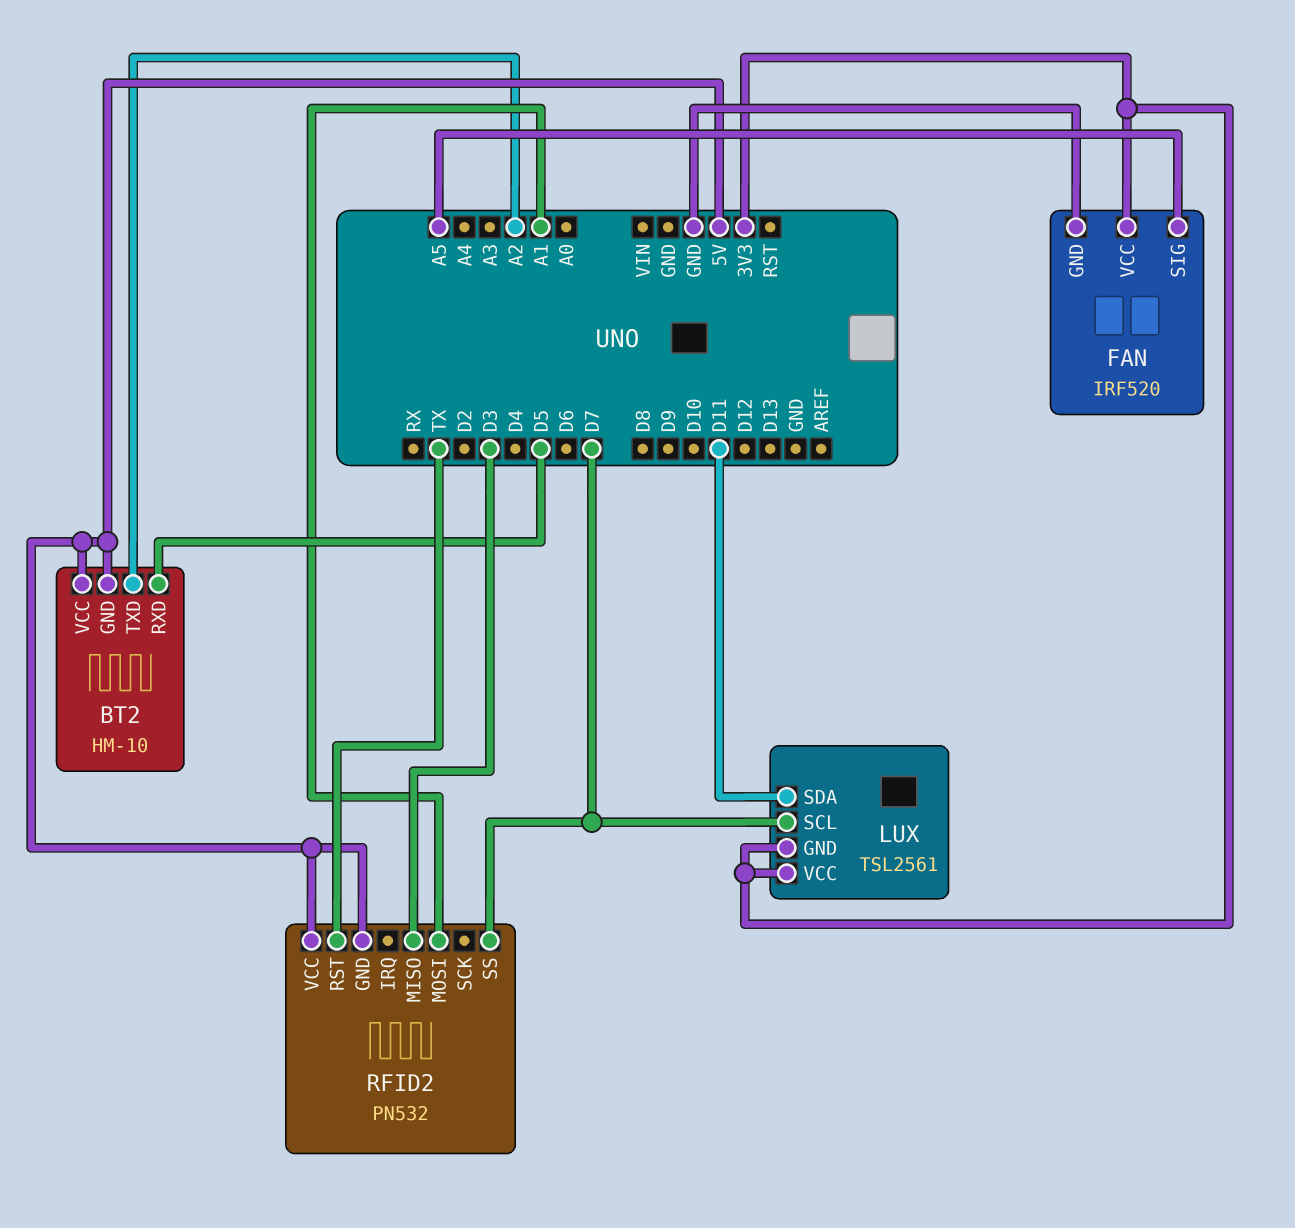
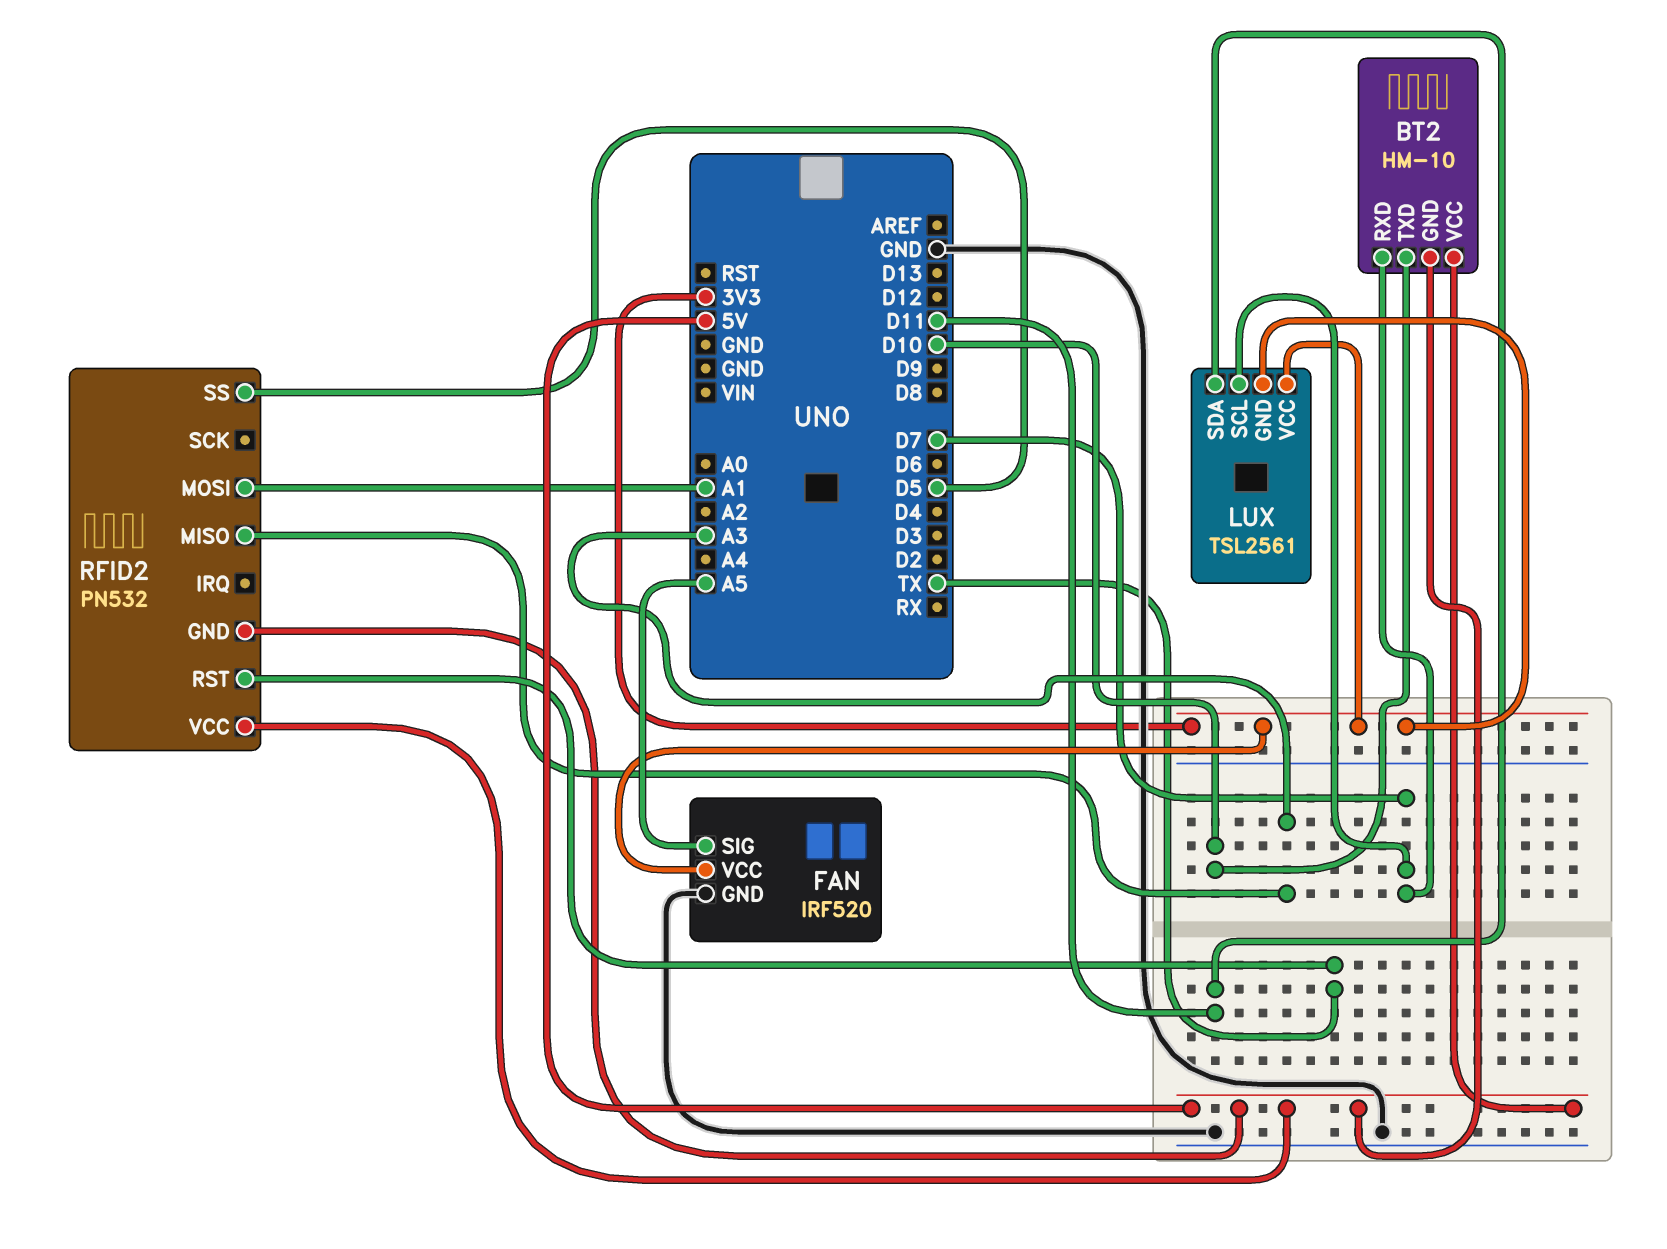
BT2 pin RXD: D5 -> D7
BT2 pin TXD: A2 -> D10
RFID2 pin MISO: D3 -> A3
RFID2 pin SS: D7 -> D5

